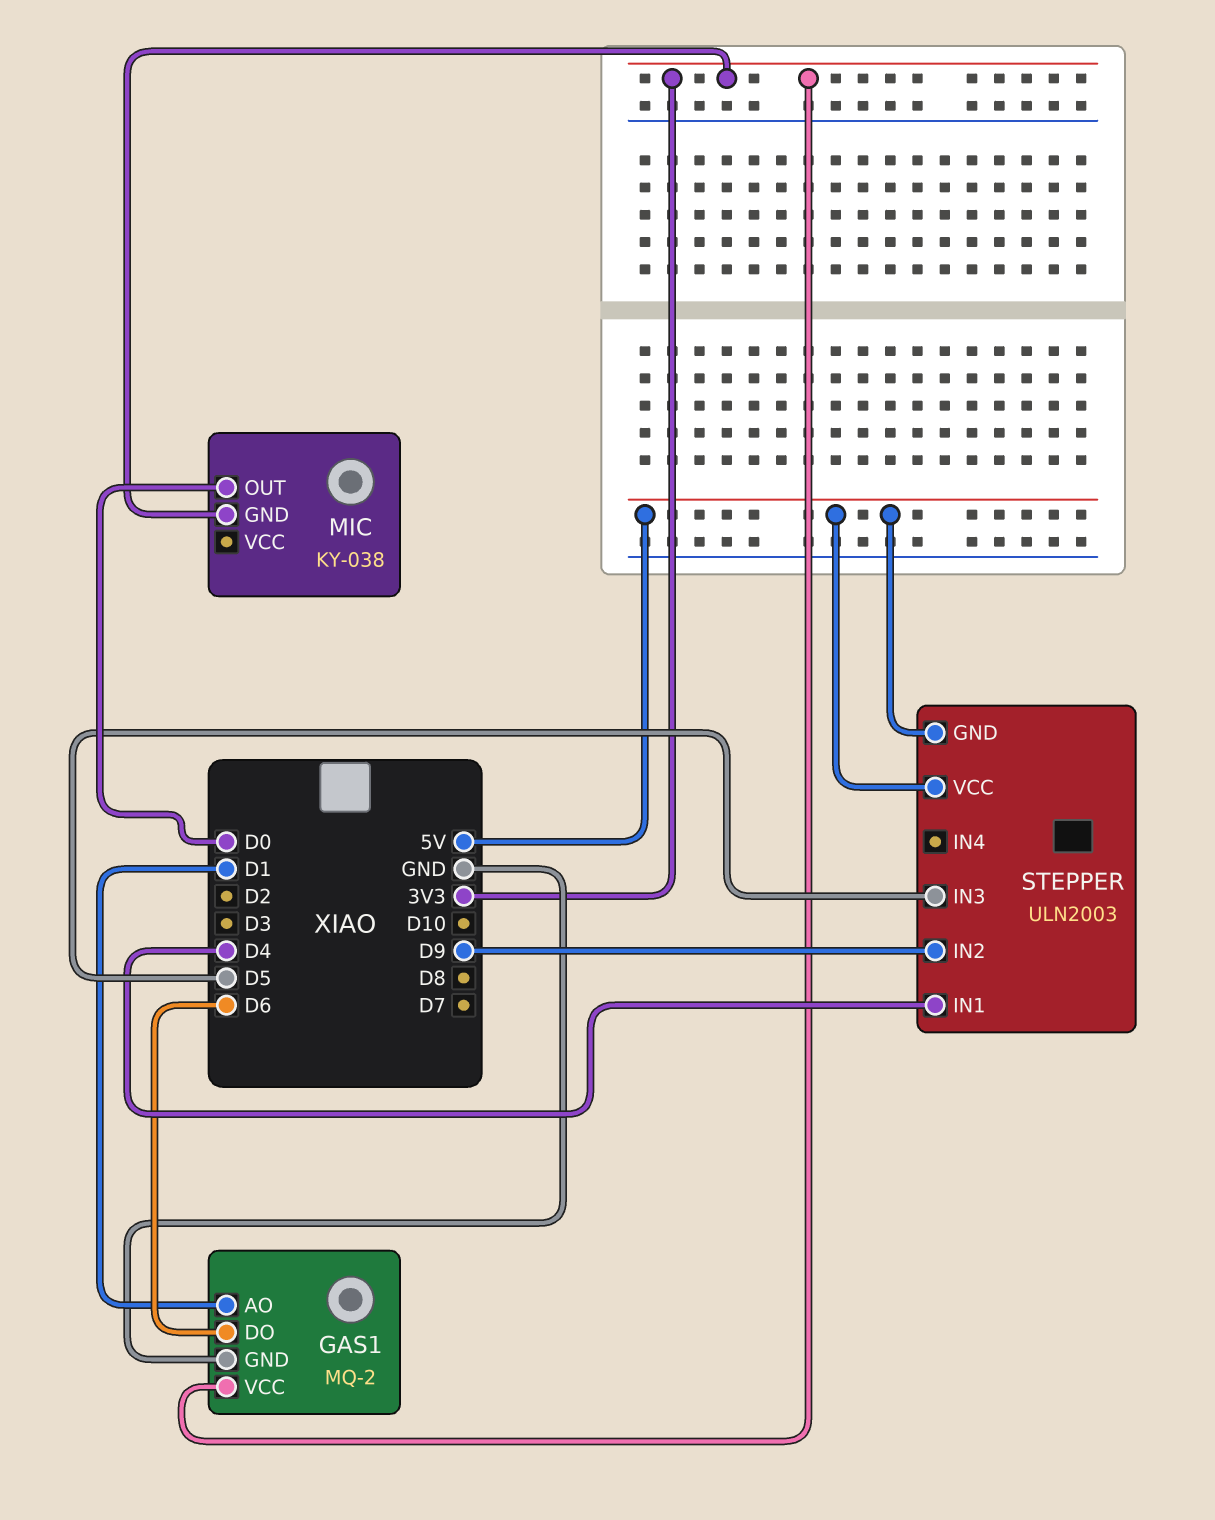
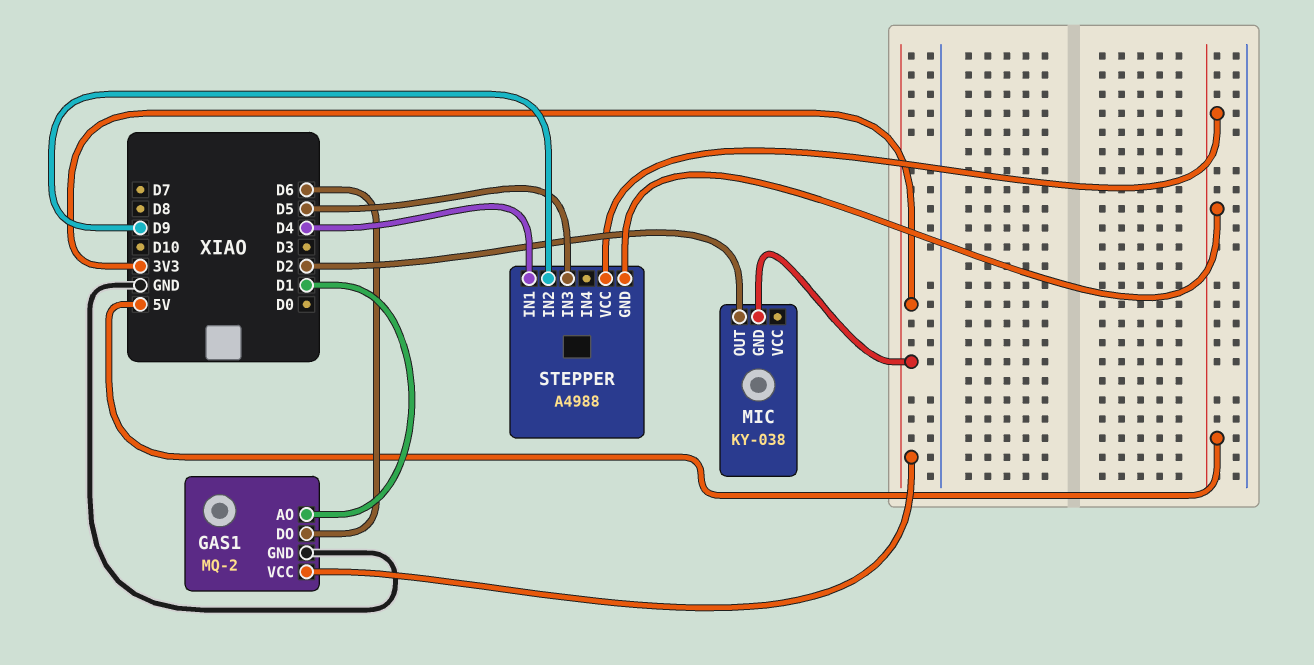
MIC pin OUT: D0 -> D2
STEPPER: ULN2003 -> A4988

